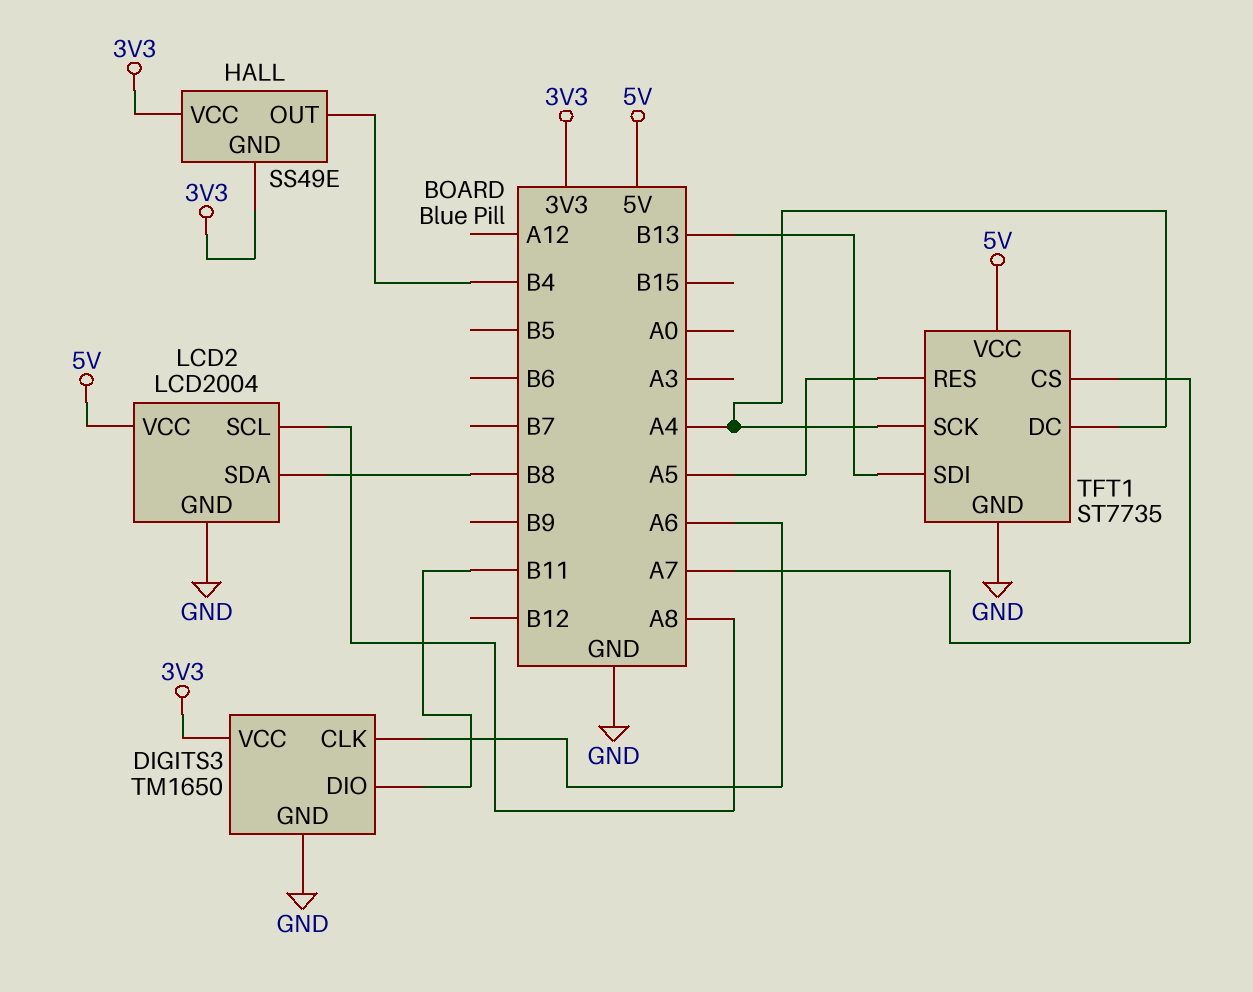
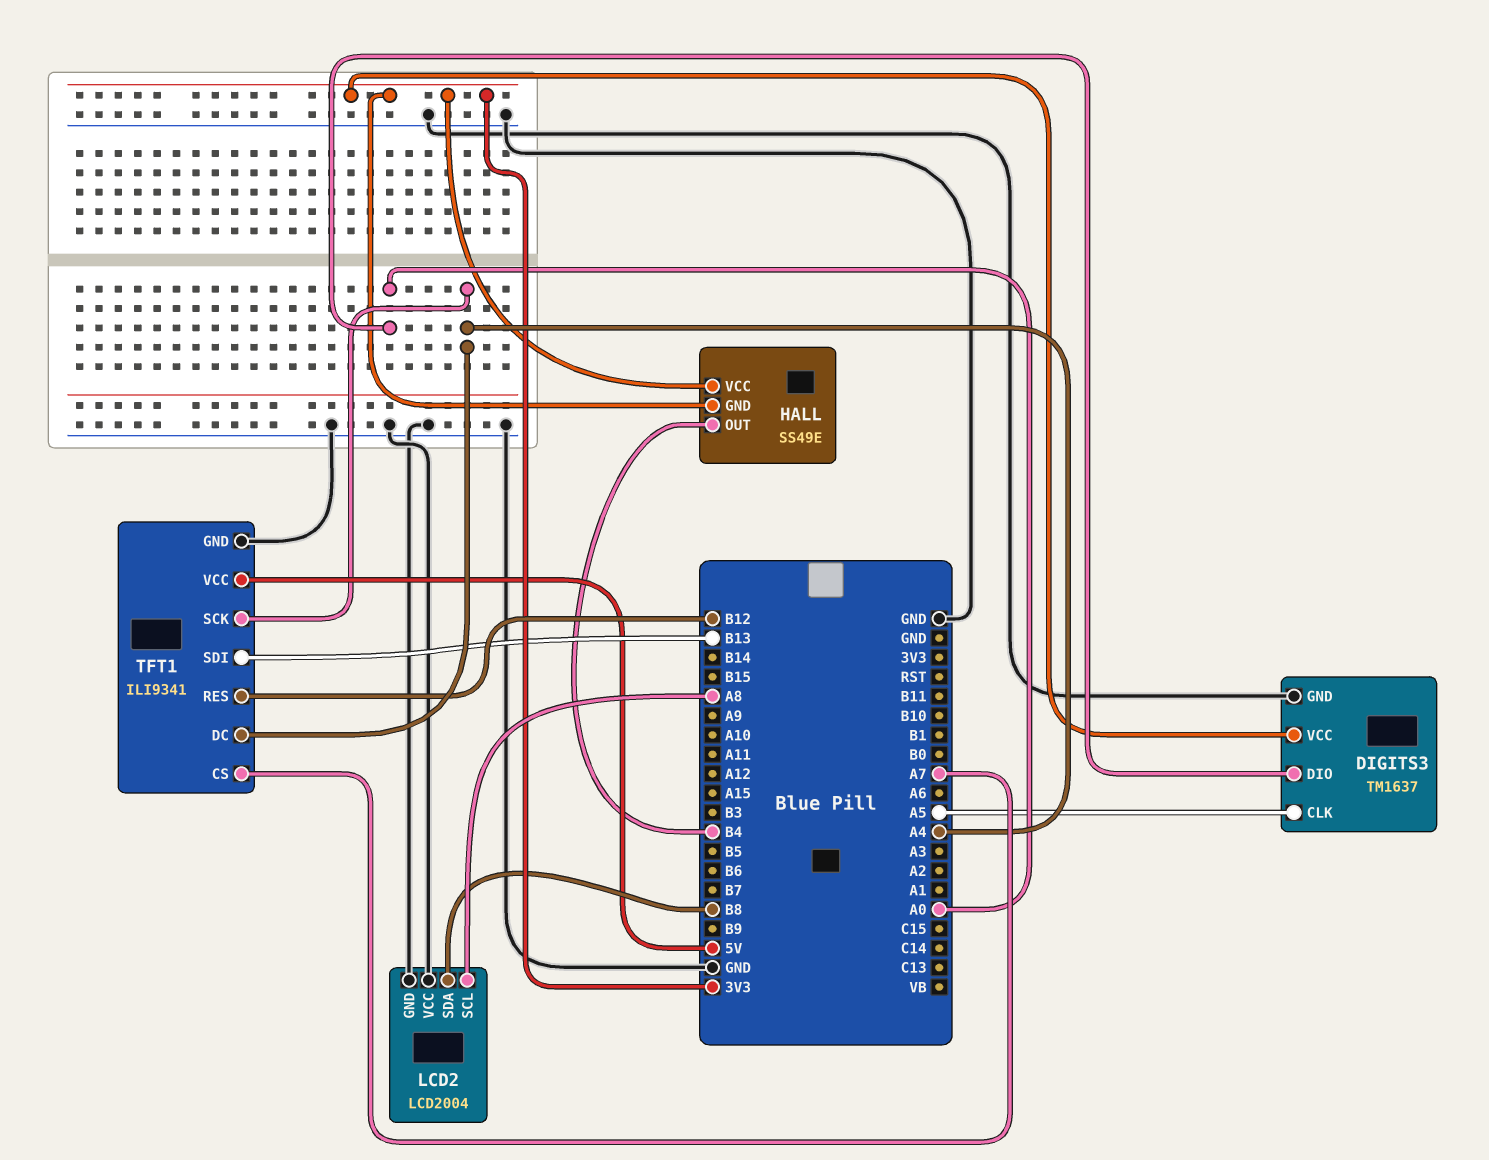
DIGITS3: TM1650 -> TM1637
DIGITS3 pin CLK: A6 -> A5
DIGITS3 pin DIO: B11 -> A0
LCD2 pin VCC: 5V -> GND
TFT1: ST7735 -> ILI9341
TFT1 pin RES: A5 -> B12

